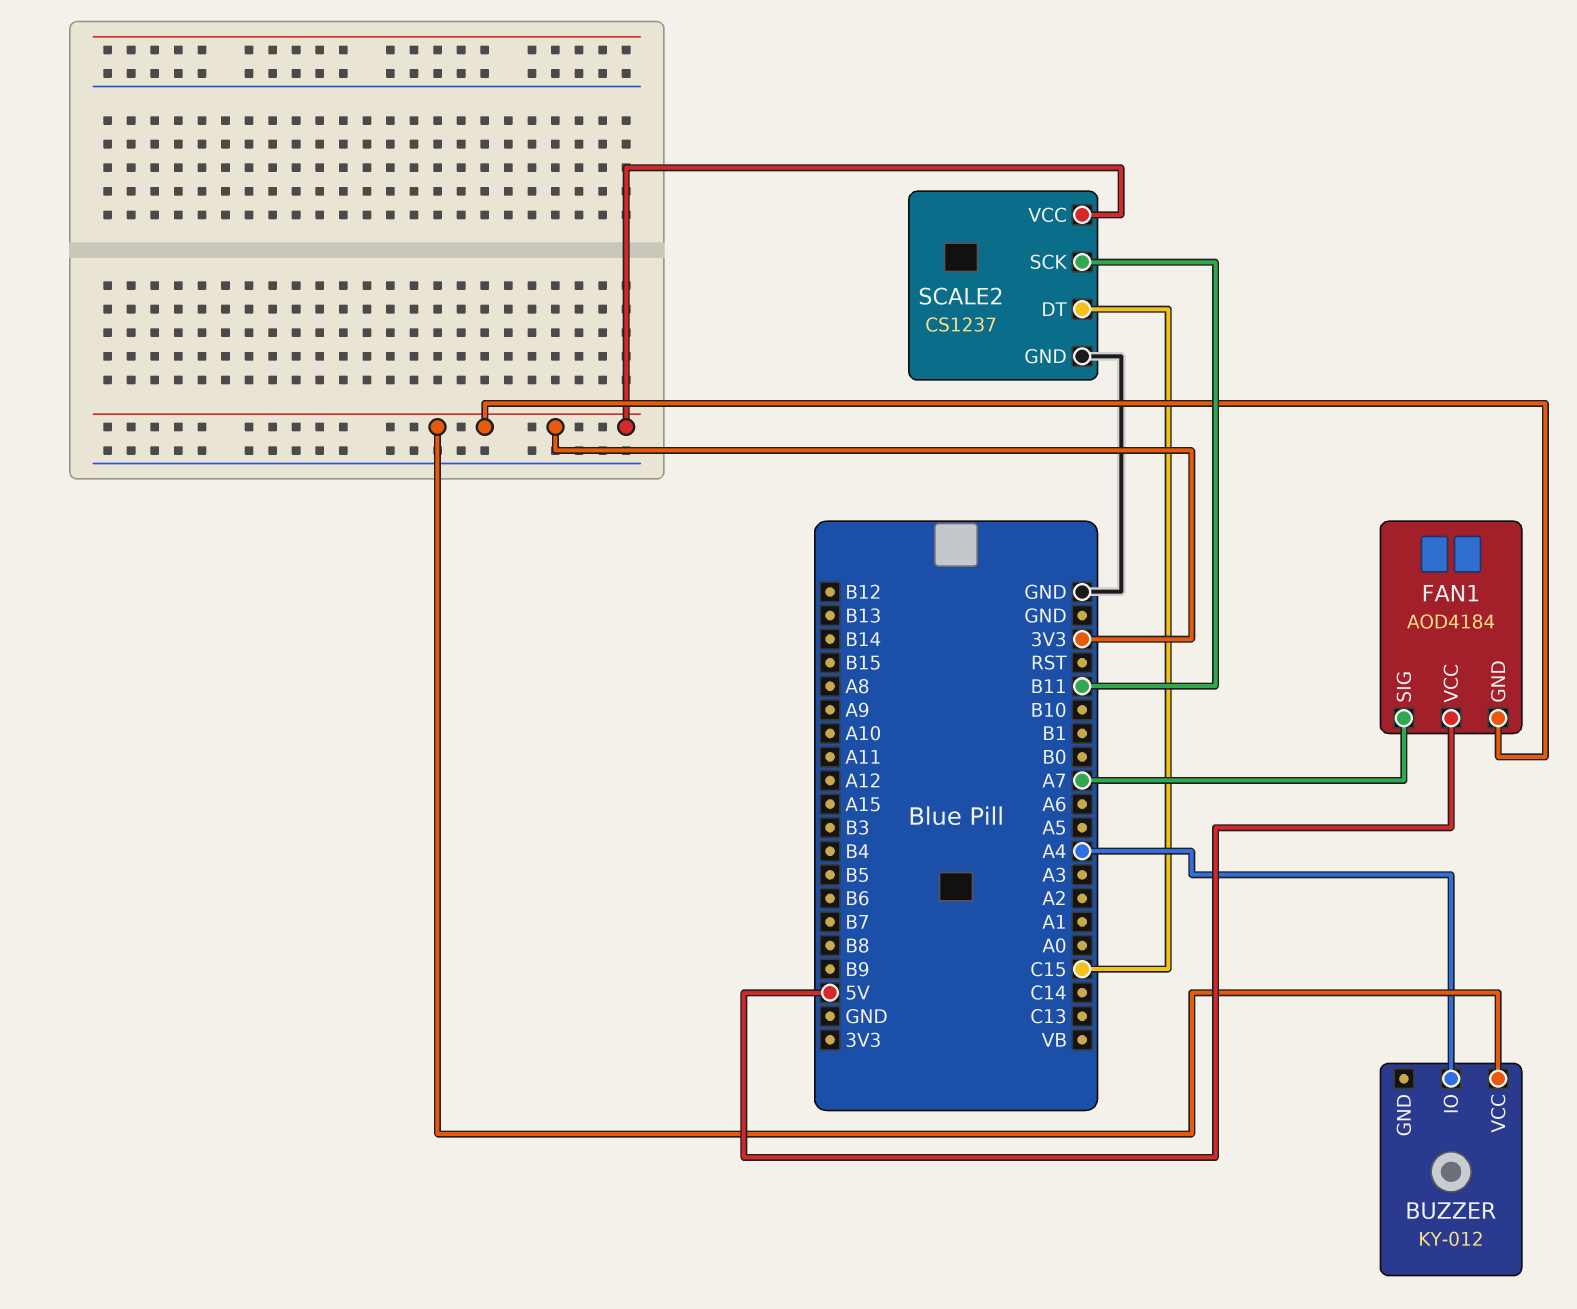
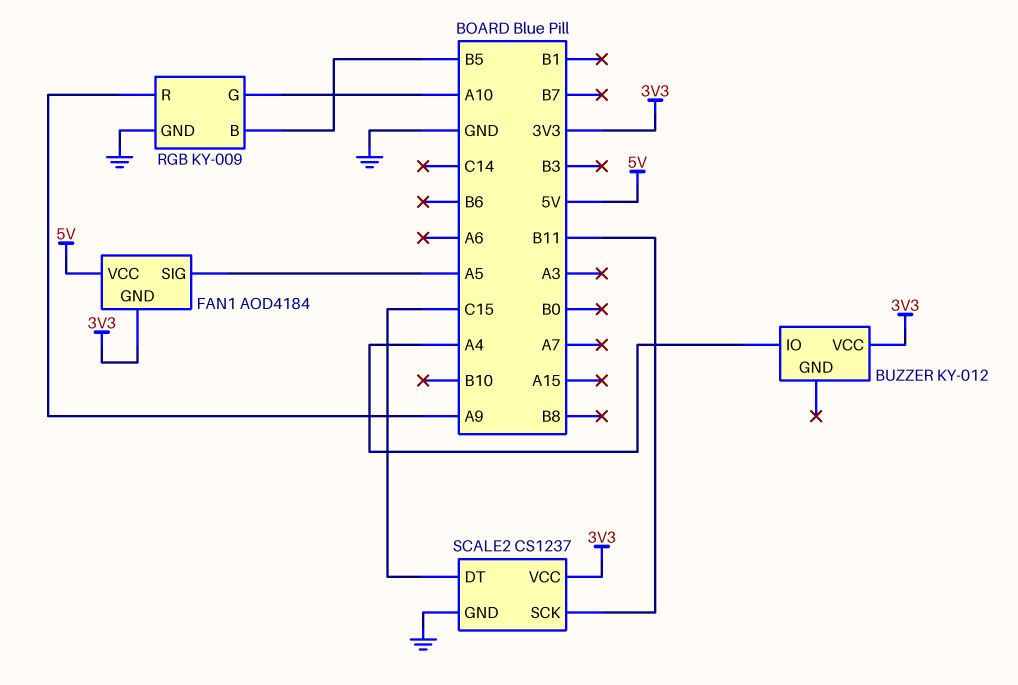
FAN1 pin SIG: A7 -> A5
RGB: none -> KY-009
RGB pin B: none -> B5
RGB pin G: none -> A10
RGB pin GND: none -> GND
RGB pin R: none -> A9

